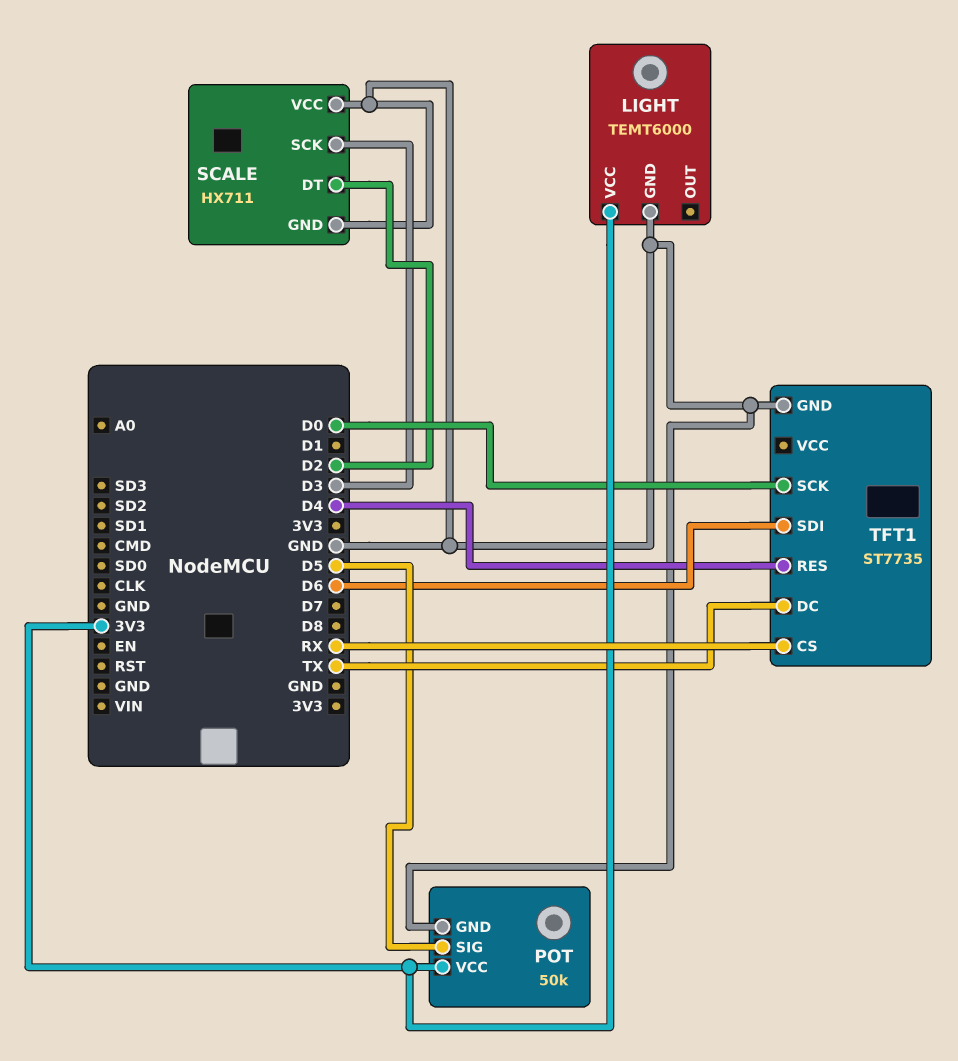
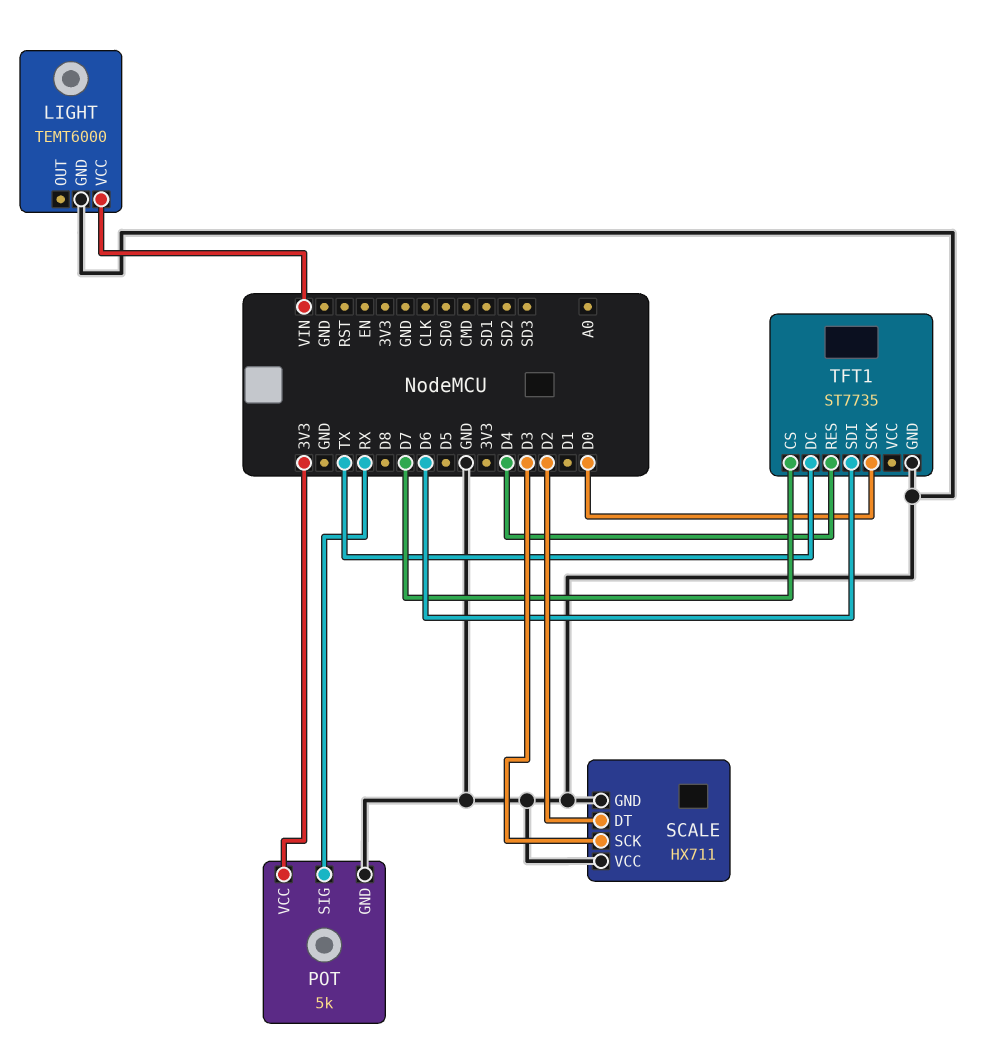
LIGHT pin VCC: 3V3 -> VIN
POT: 50k -> 5k
POT pin SIG: D5 -> RX
TFT1 pin CS: RX -> D7

